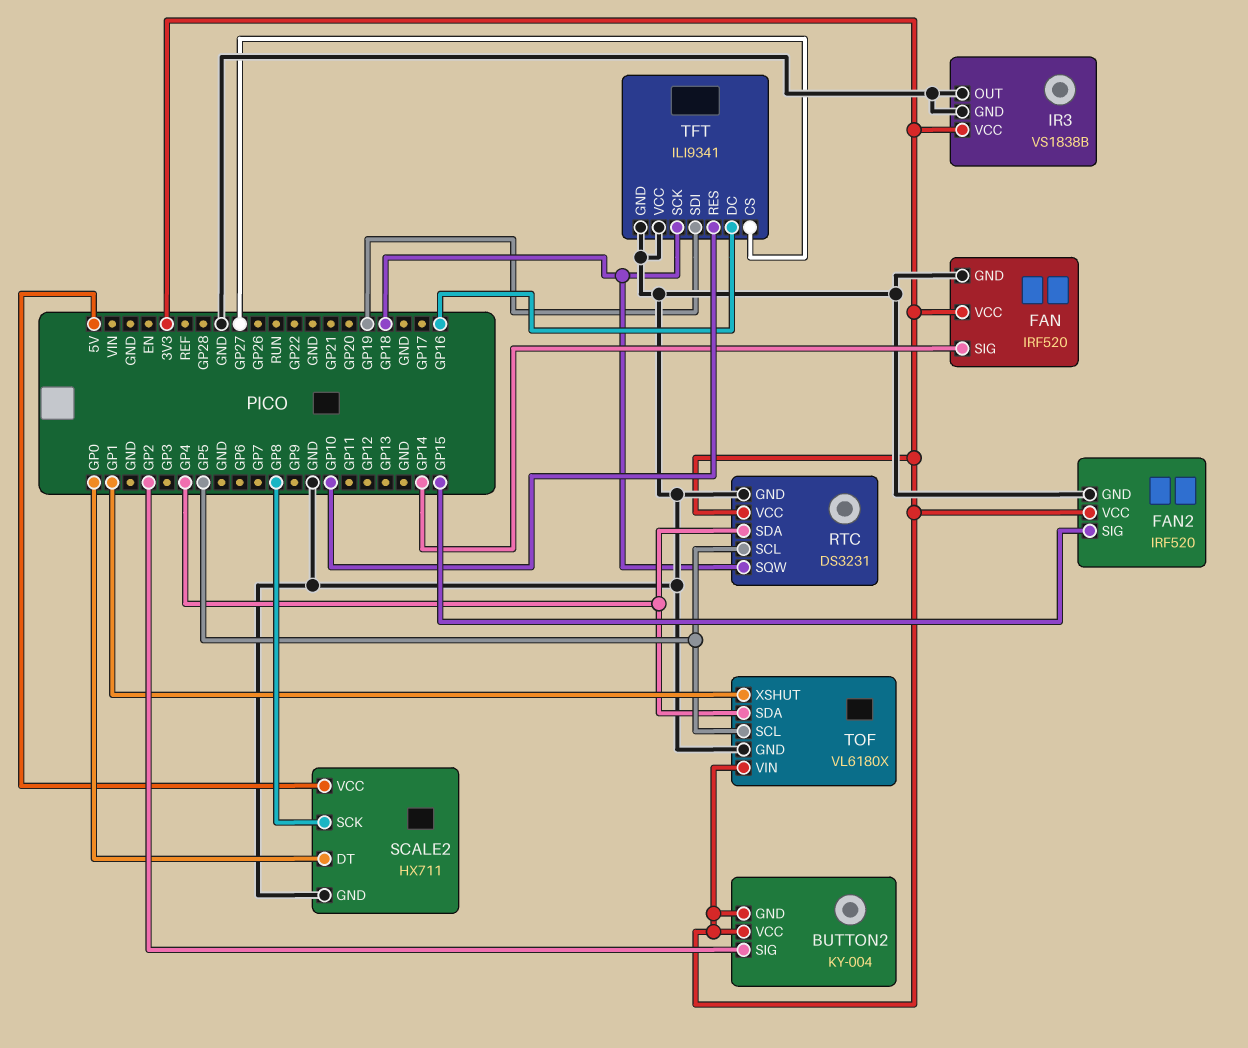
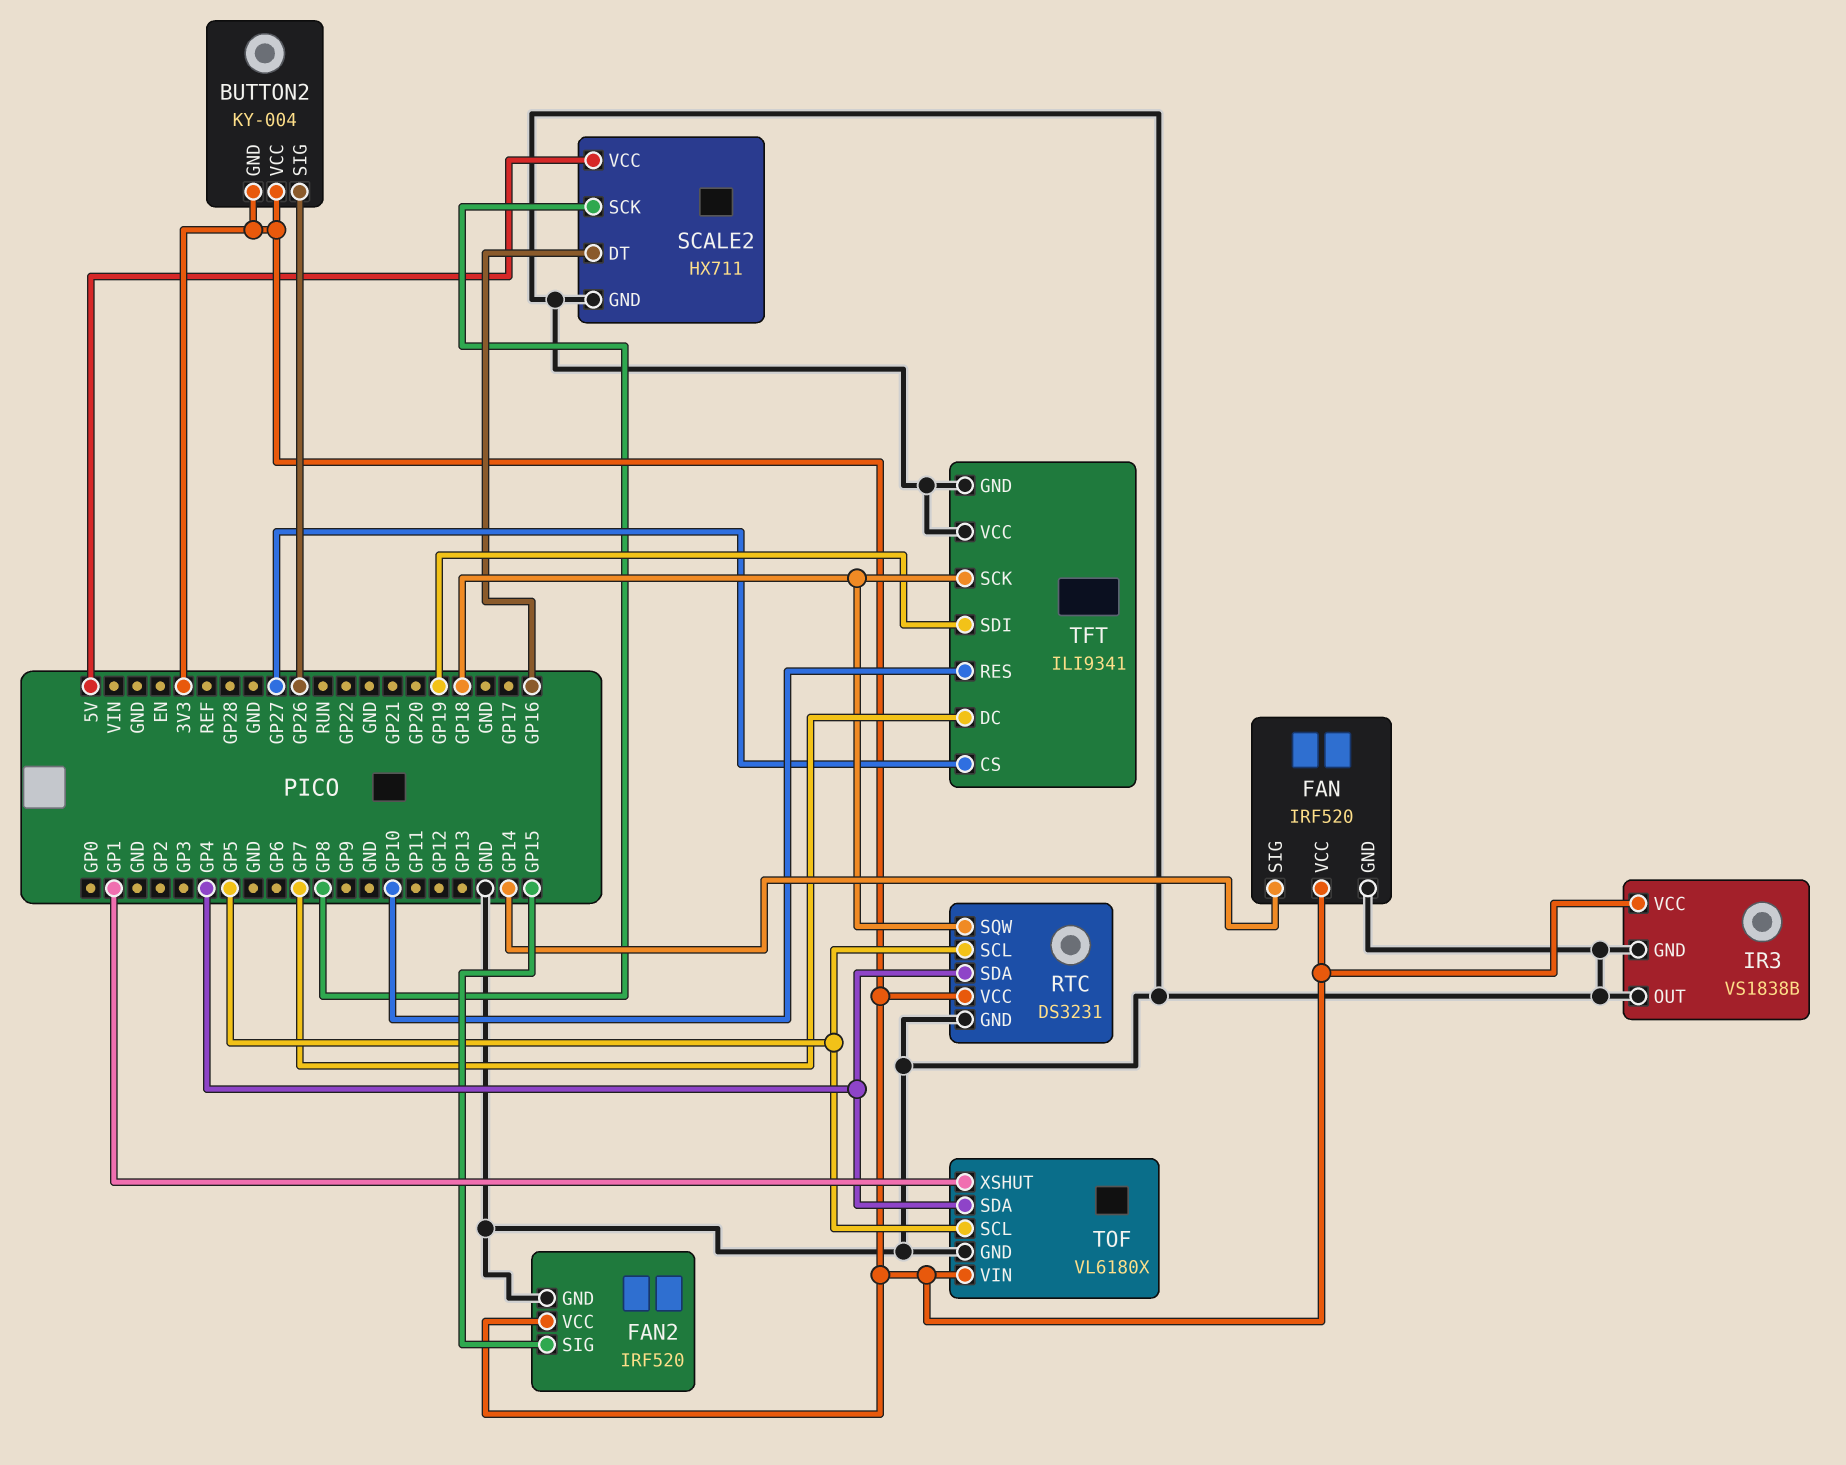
BUTTON2 pin SIG: GP2 -> GP26
SCALE2 pin DT: GP0 -> GP16
TFT pin DC: GP16 -> GP7

